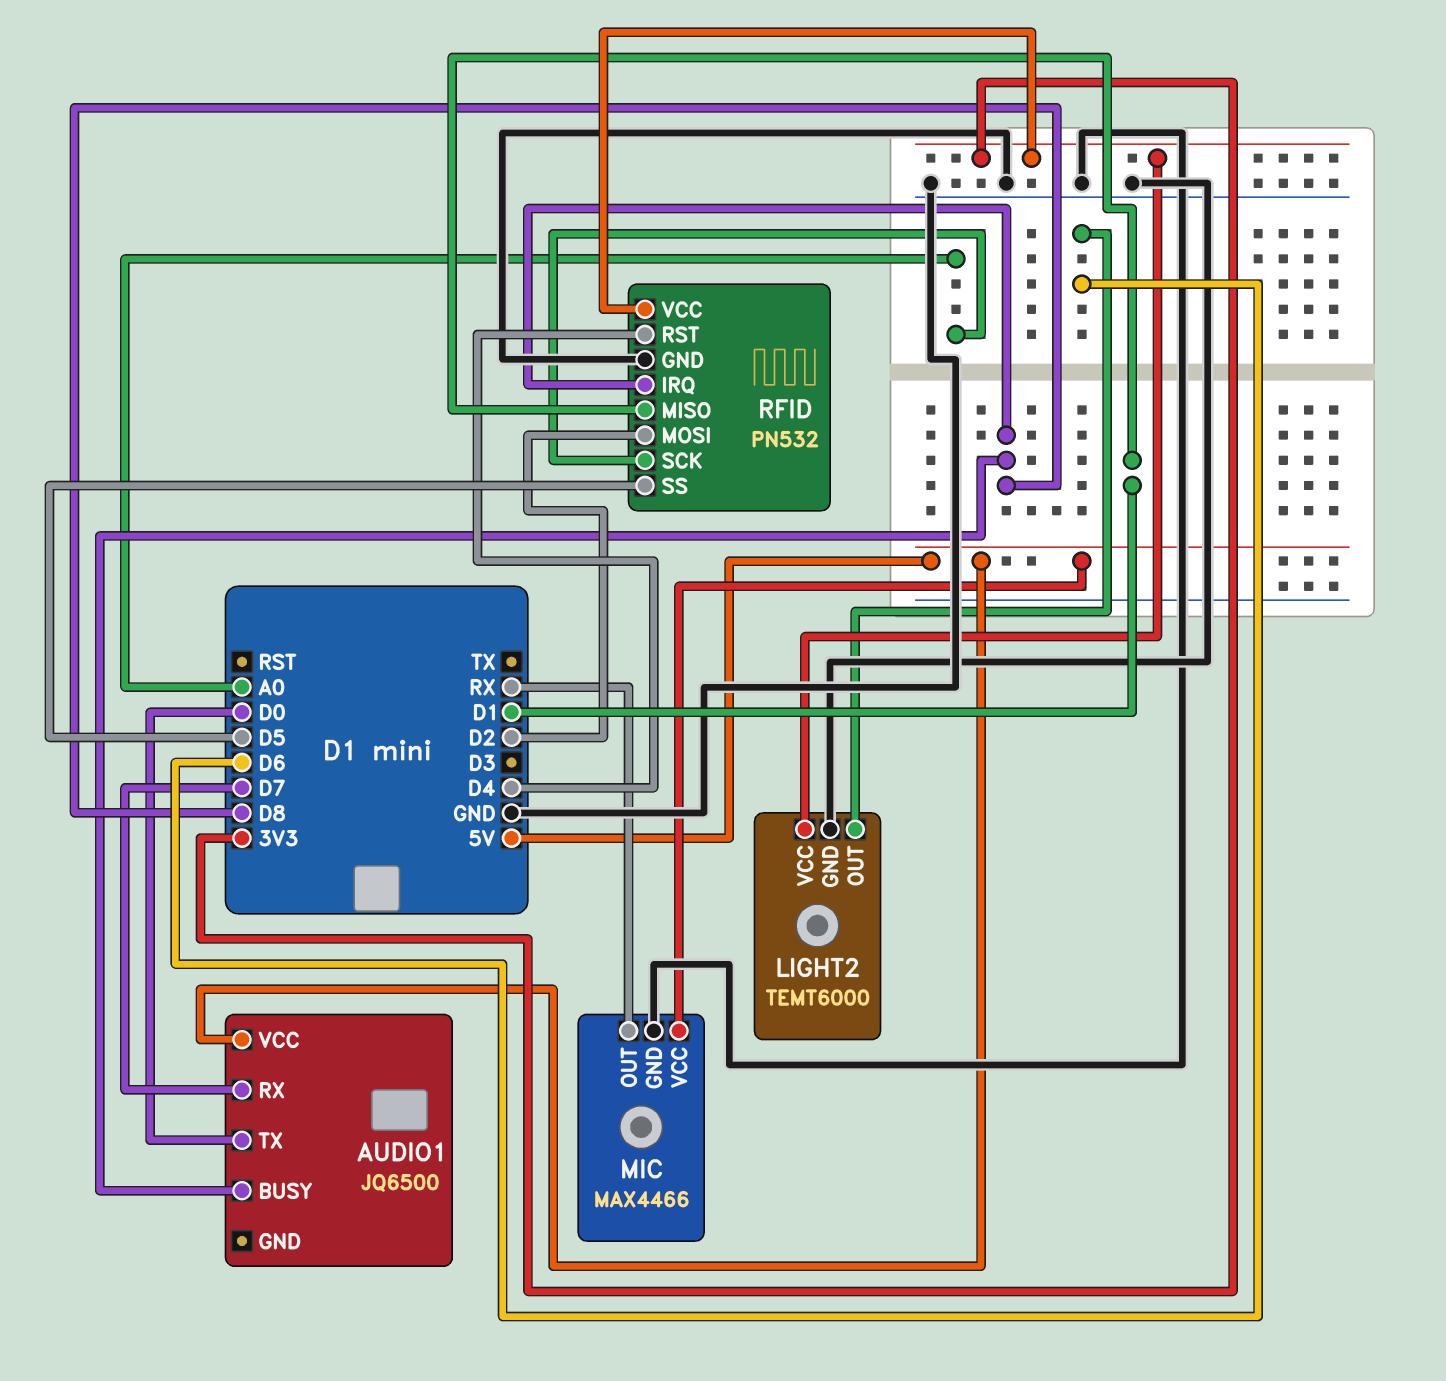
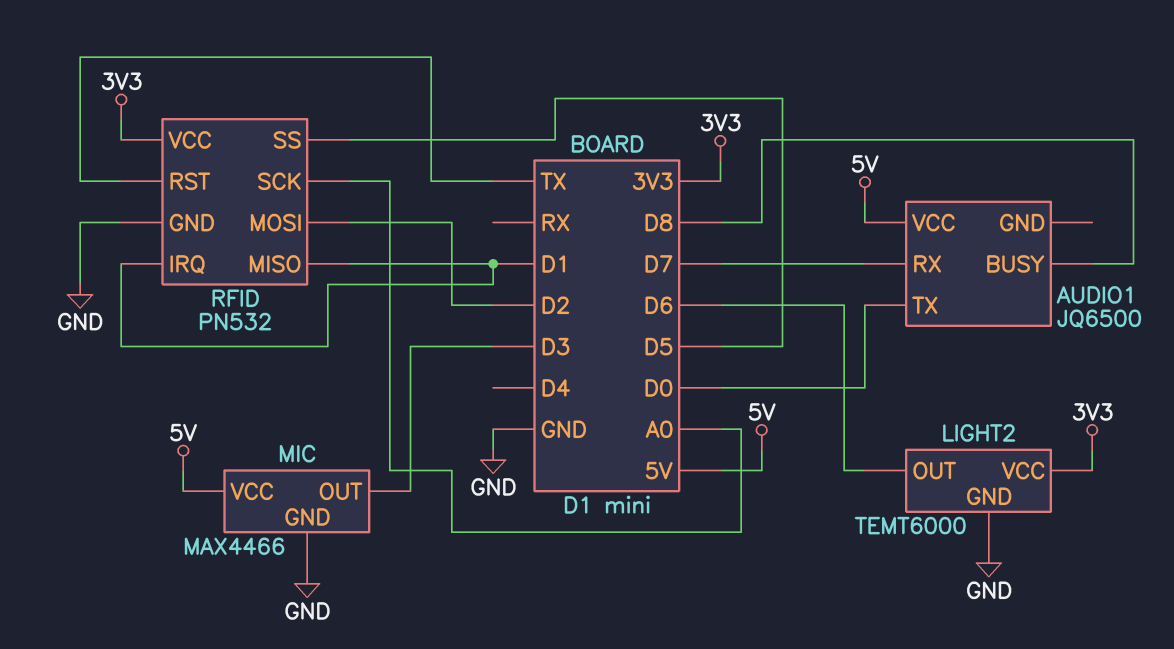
MIC pin OUT: RX -> D3
RFID pin IRQ: D8 -> D1
RFID pin RST: D4 -> TX

